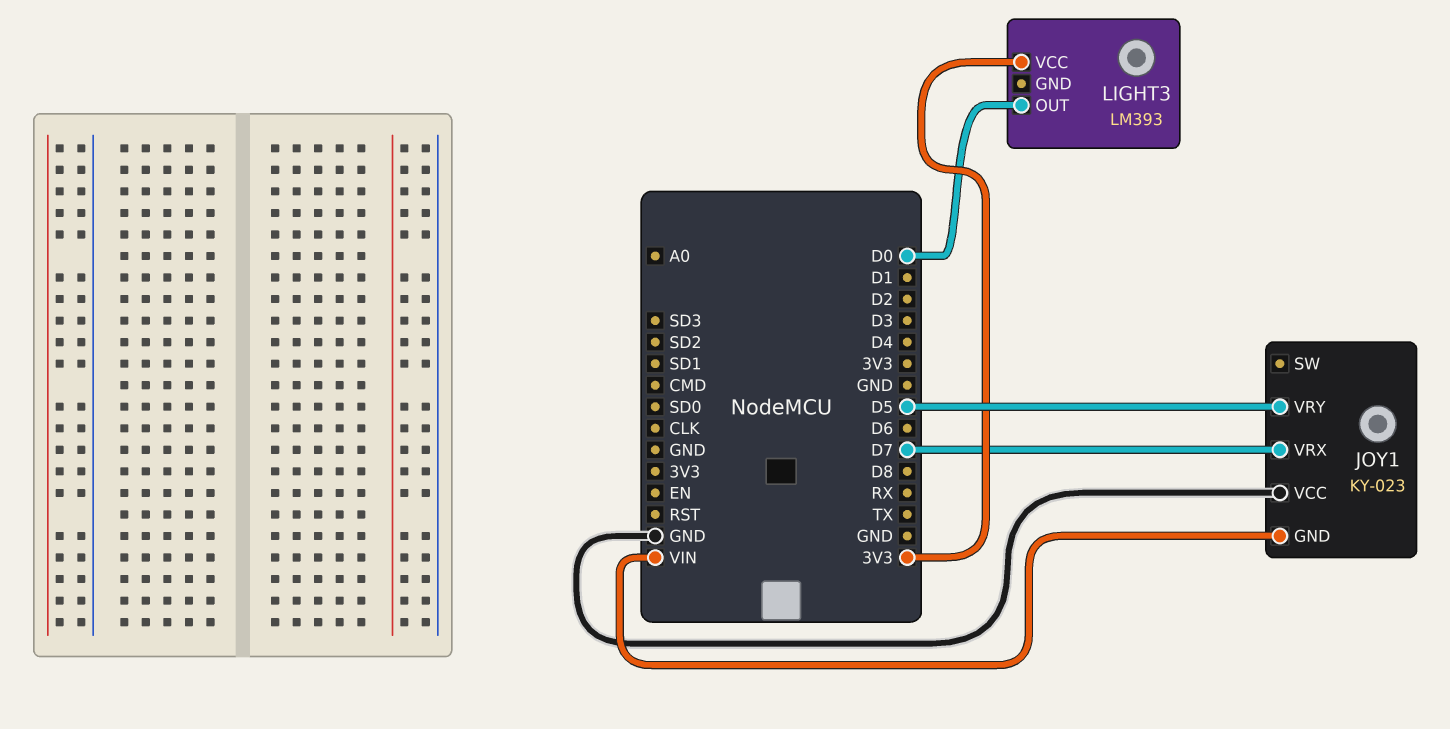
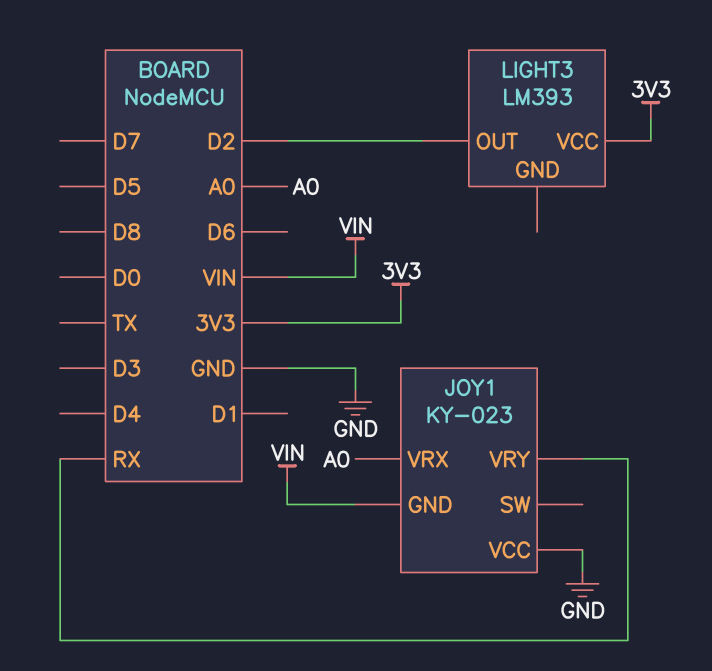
JOY1 pin VRX: D7 -> A0
JOY1 pin VRY: D5 -> RX
LIGHT3 pin OUT: D0 -> D2

